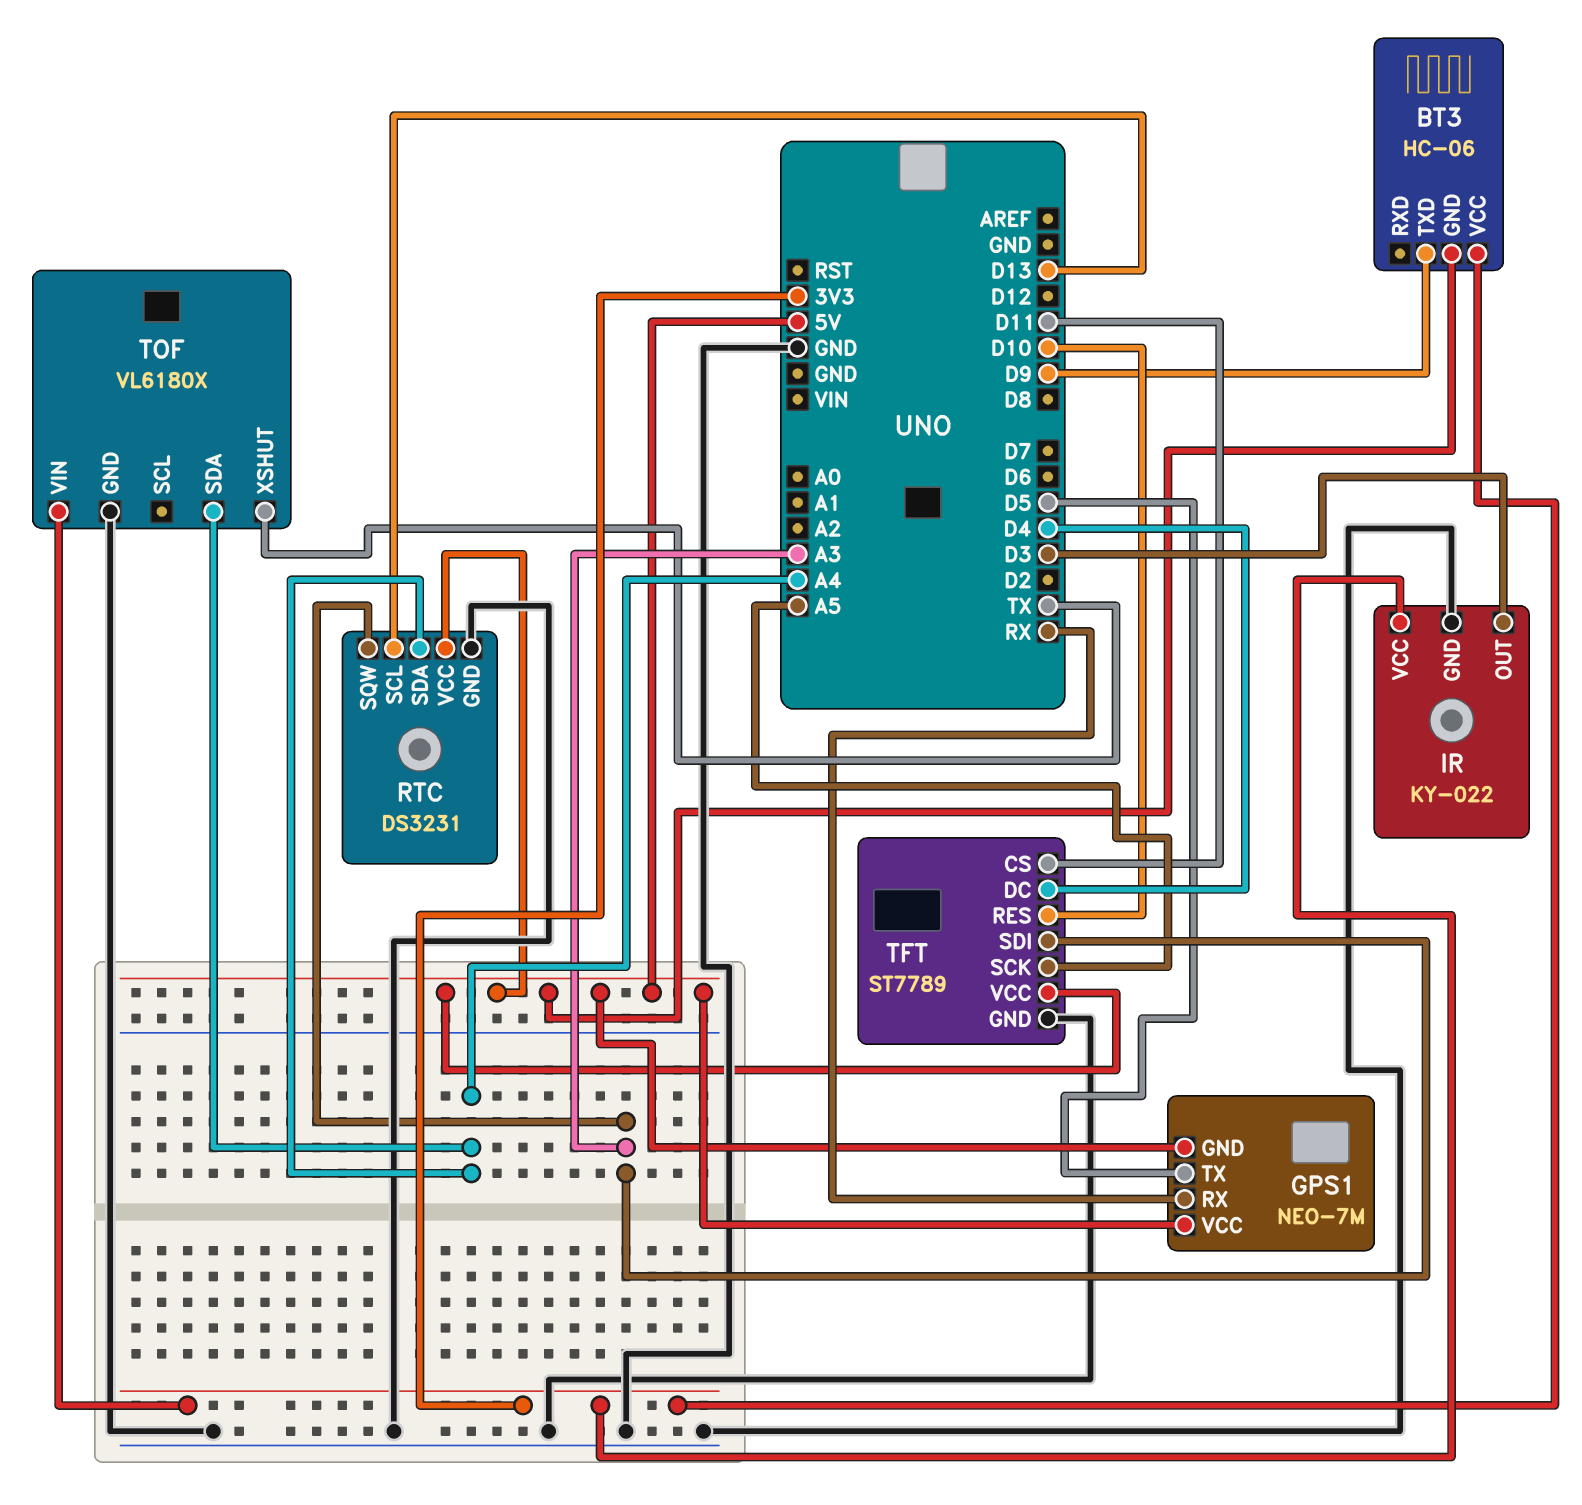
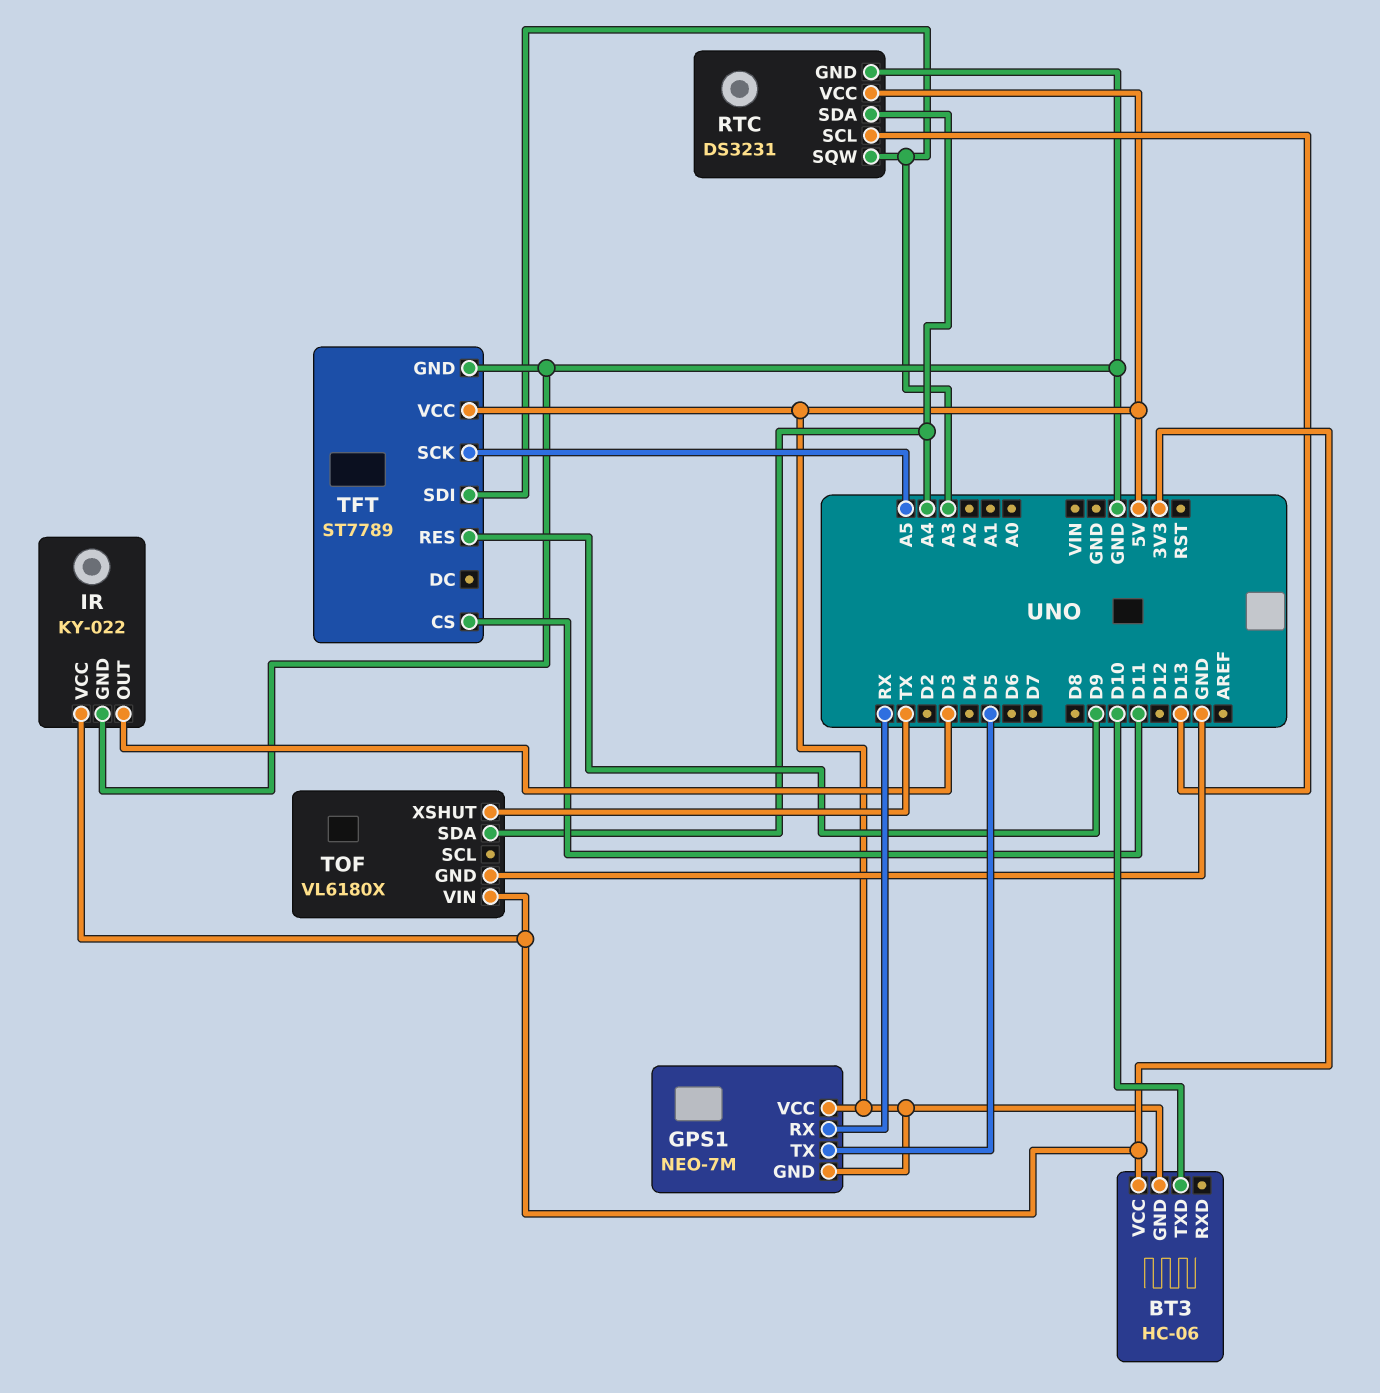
BT3 pin TXD: D9 -> D10
TFT pin DC: D4 -> none
TFT pin RES: D10 -> D9

